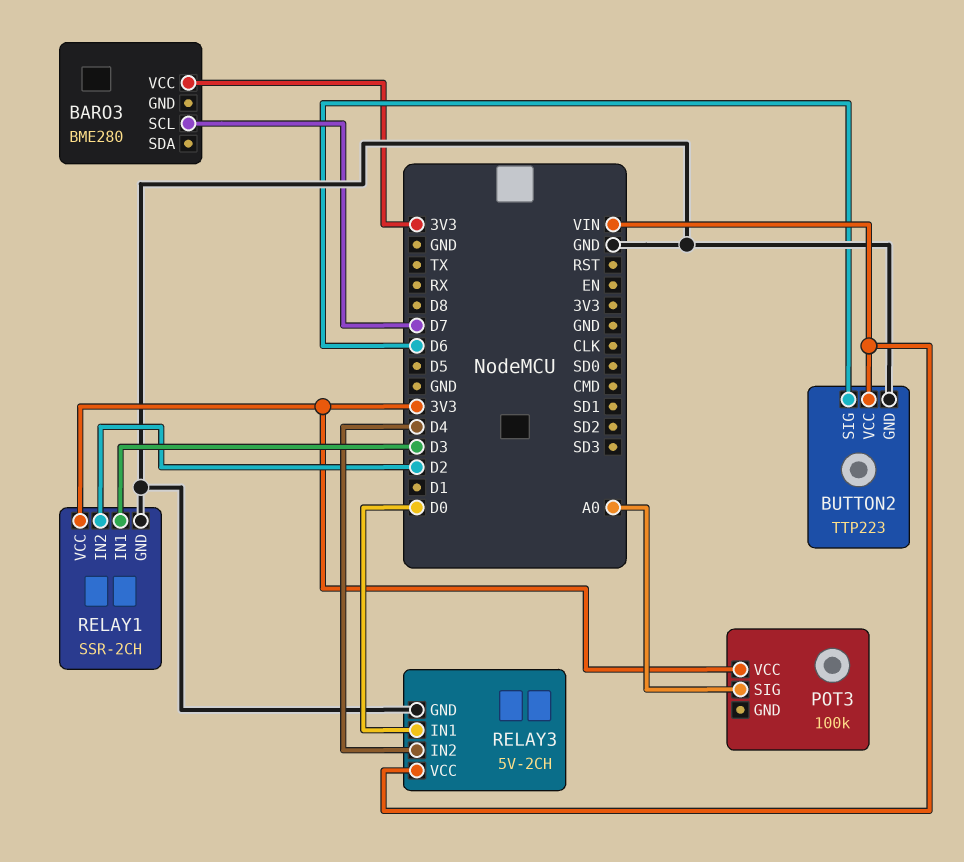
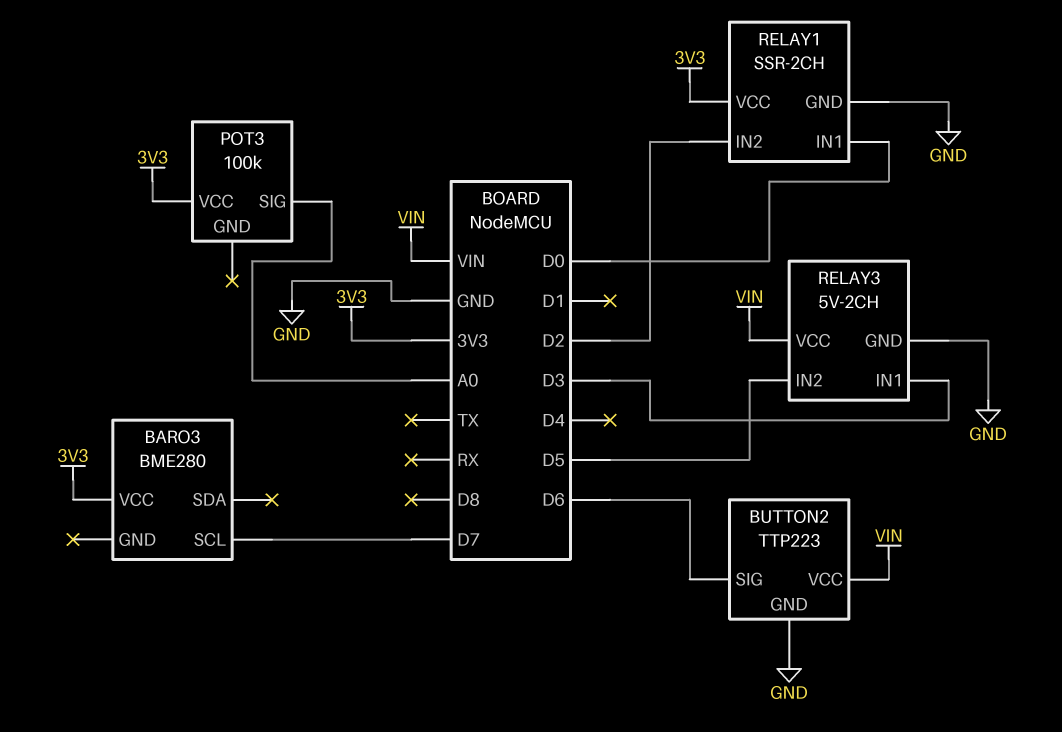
RELAY1 pin IN1: D3 -> D0
RELAY3 pin IN1: D0 -> D3
RELAY3 pin IN2: D4 -> D5

